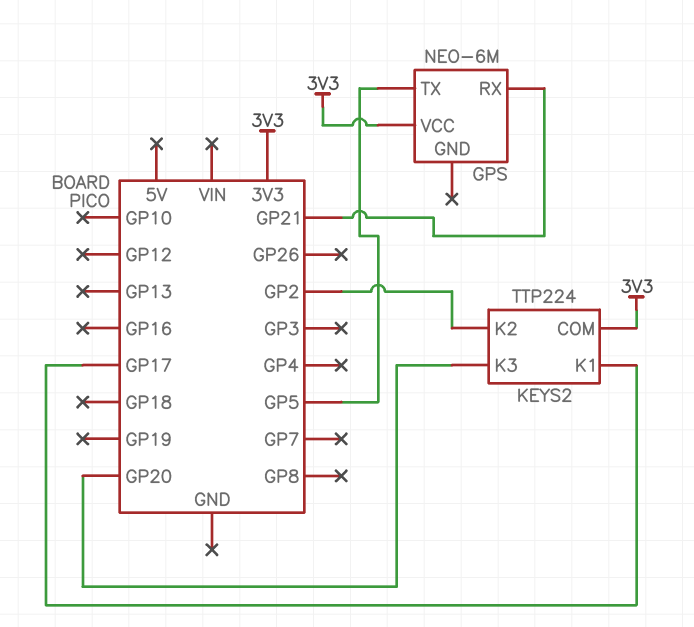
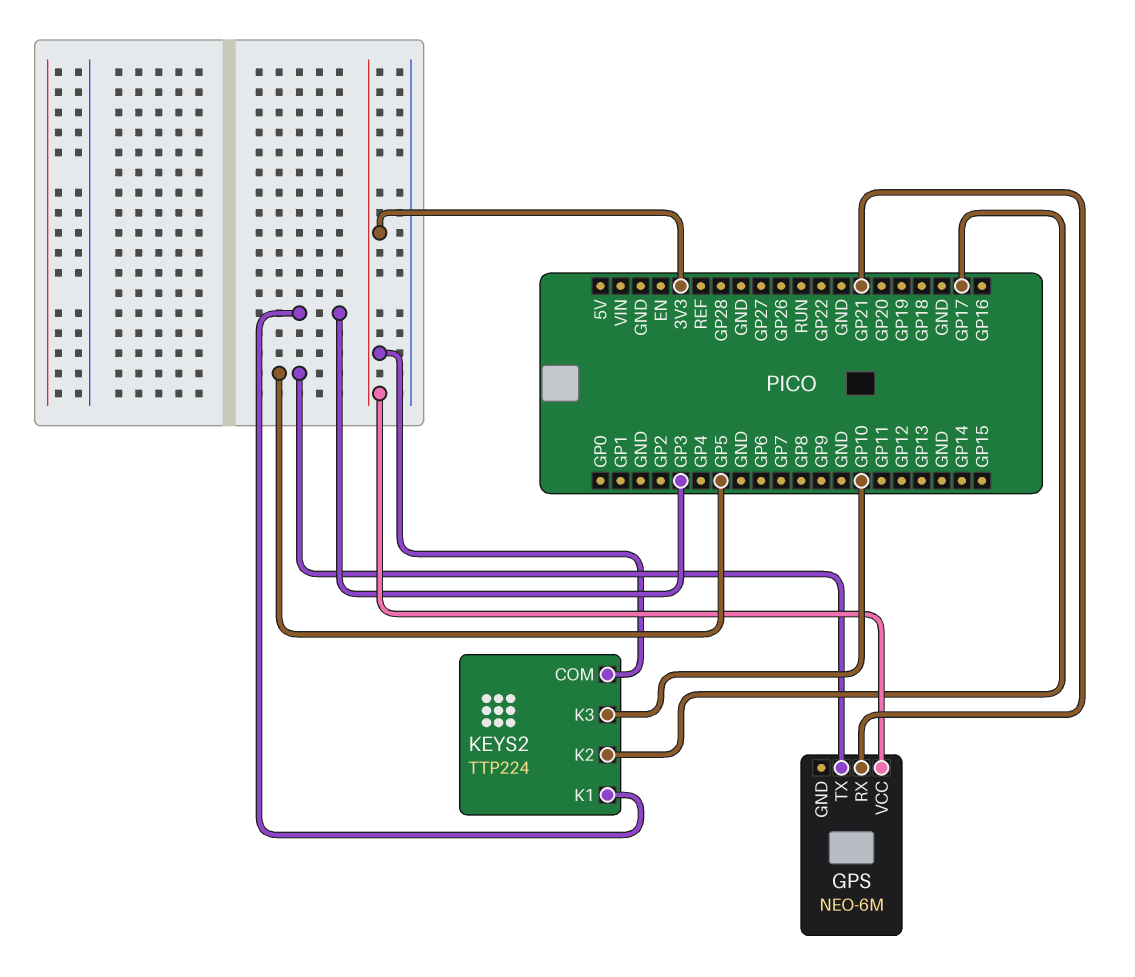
KEYS2 pin K1: GP17 -> GP3
KEYS2 pin K2: GP2 -> GP17
KEYS2 pin K3: GP20 -> GP10

